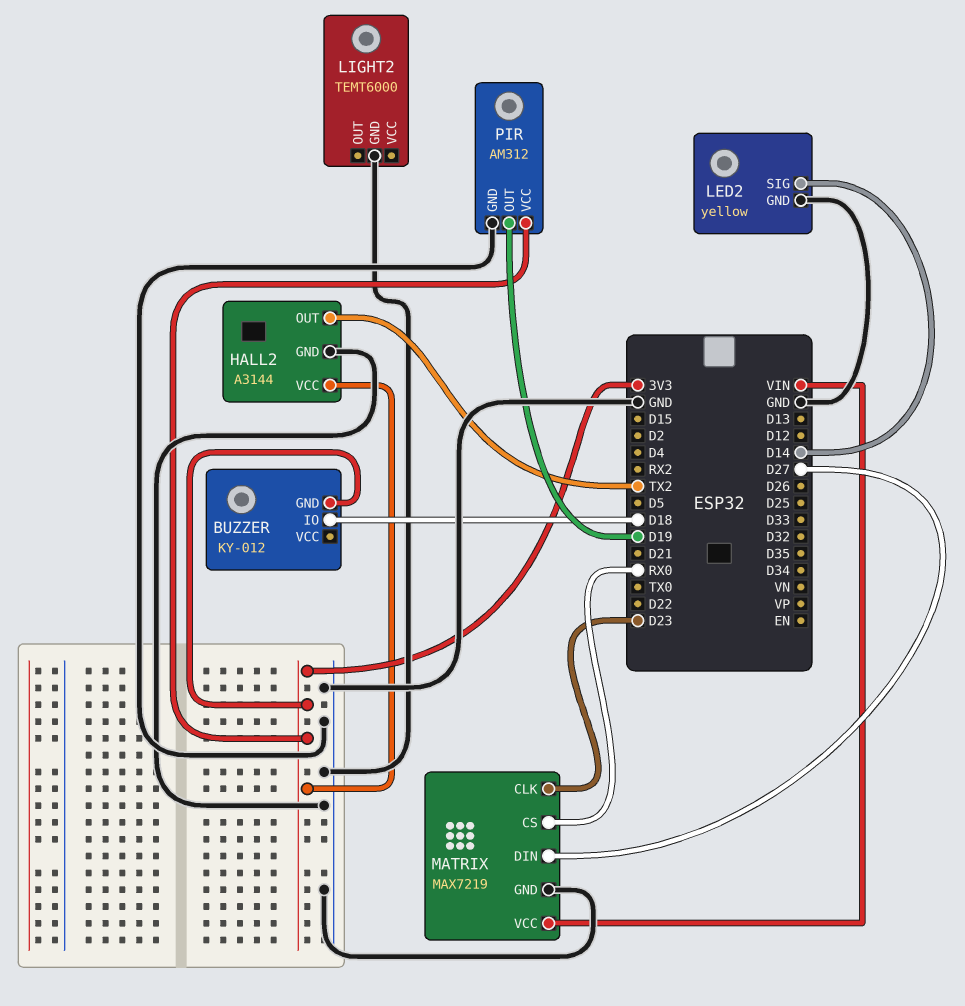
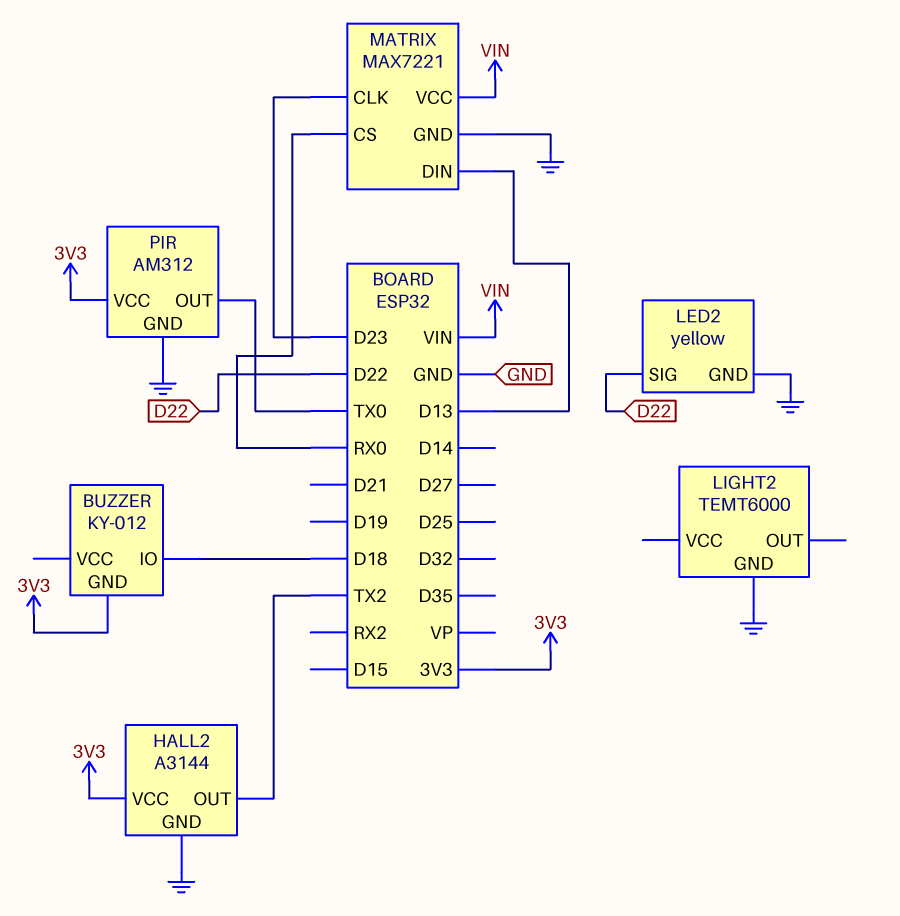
LED2 pin SIG: D14 -> D22
MATRIX: MAX7219 -> MAX7221
MATRIX pin DIN: D27 -> D13
PIR pin OUT: D19 -> TX0

